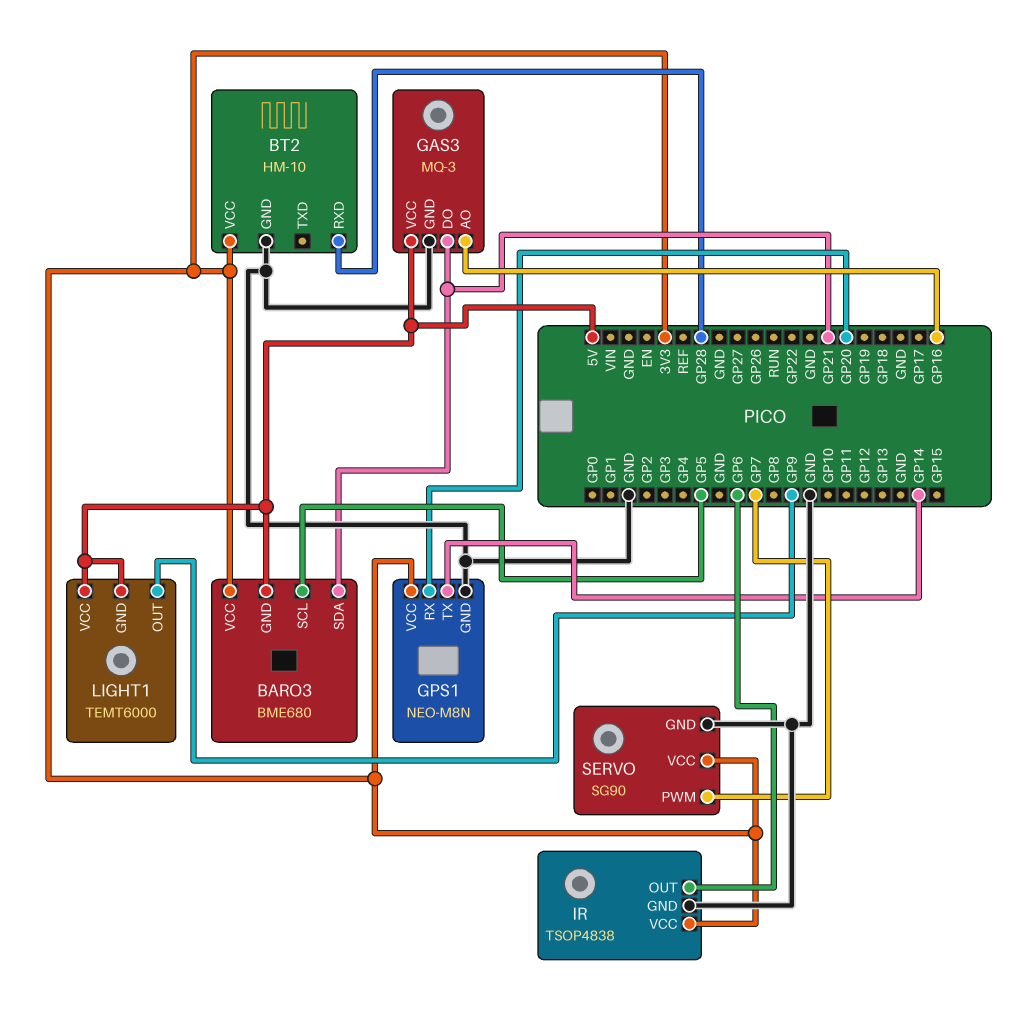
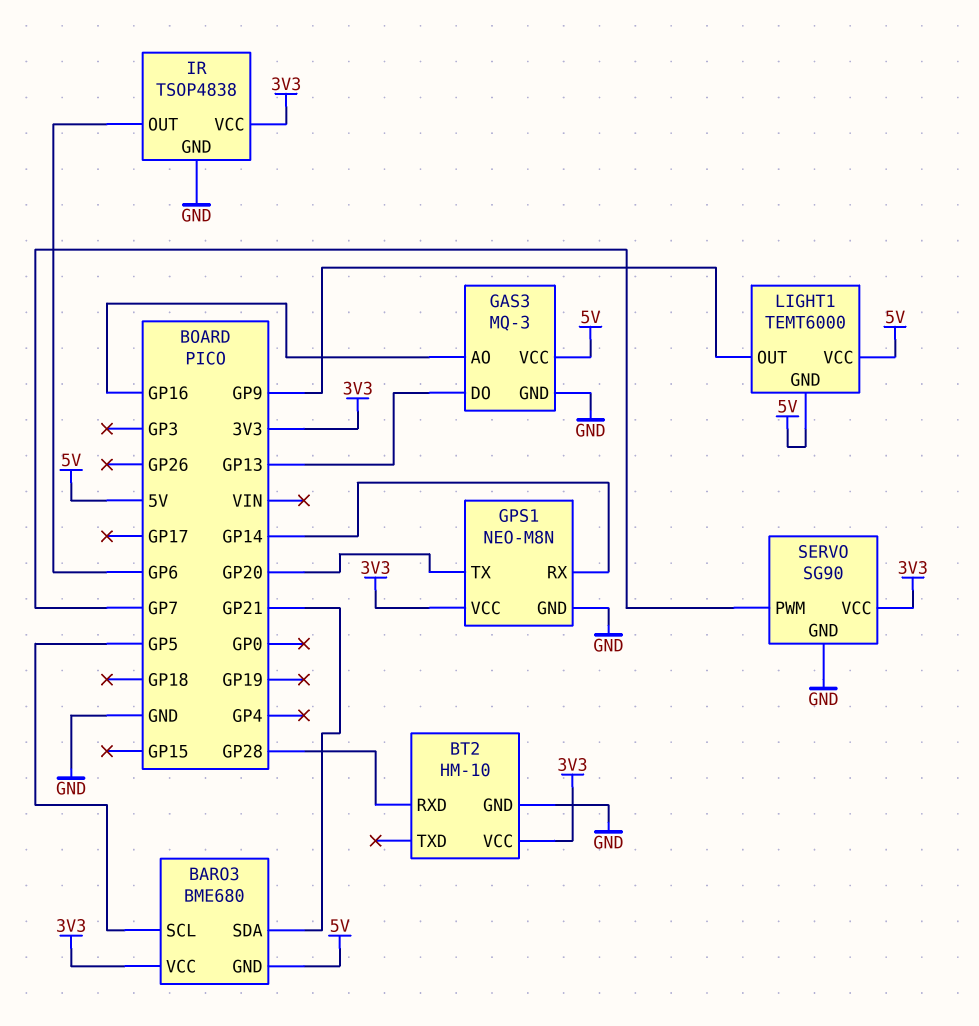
GAS3 pin DO: GP21 -> GP13
GPS1 pin RX: GP20 -> GP14
GPS1 pin TX: GP14 -> GP20

